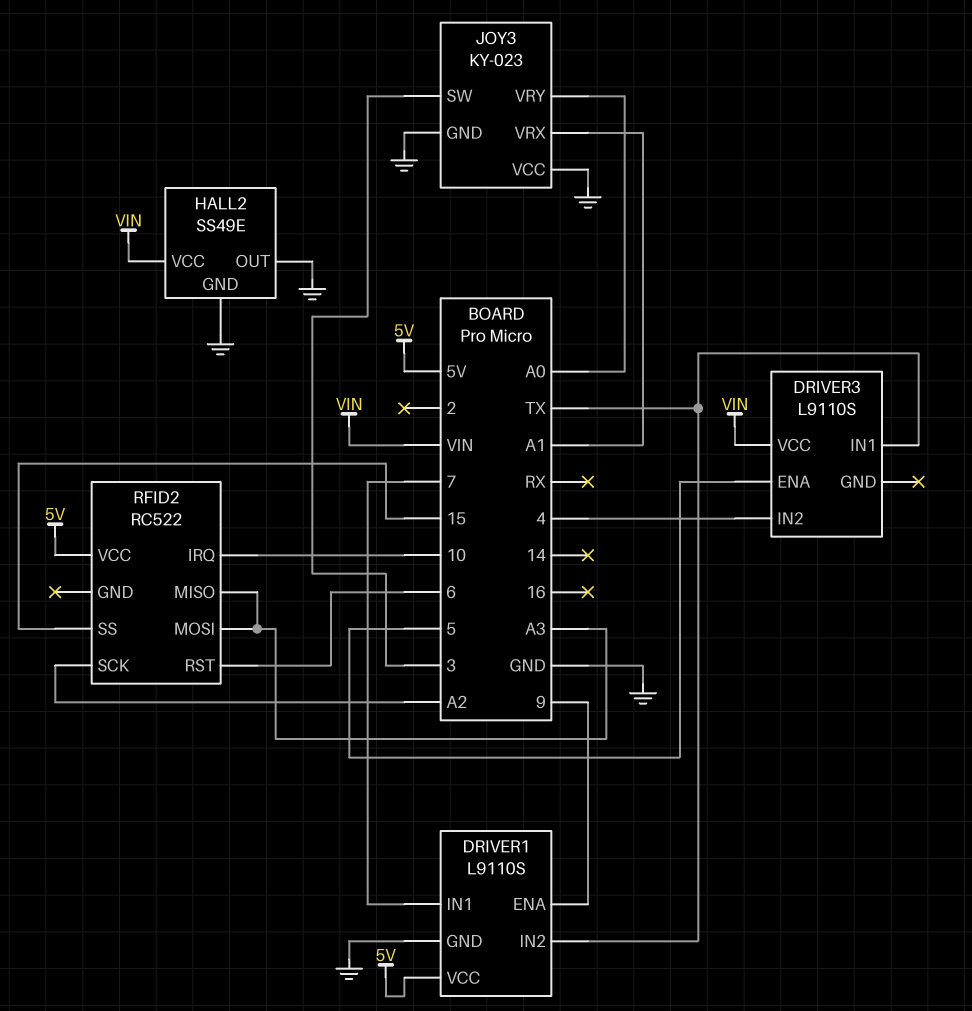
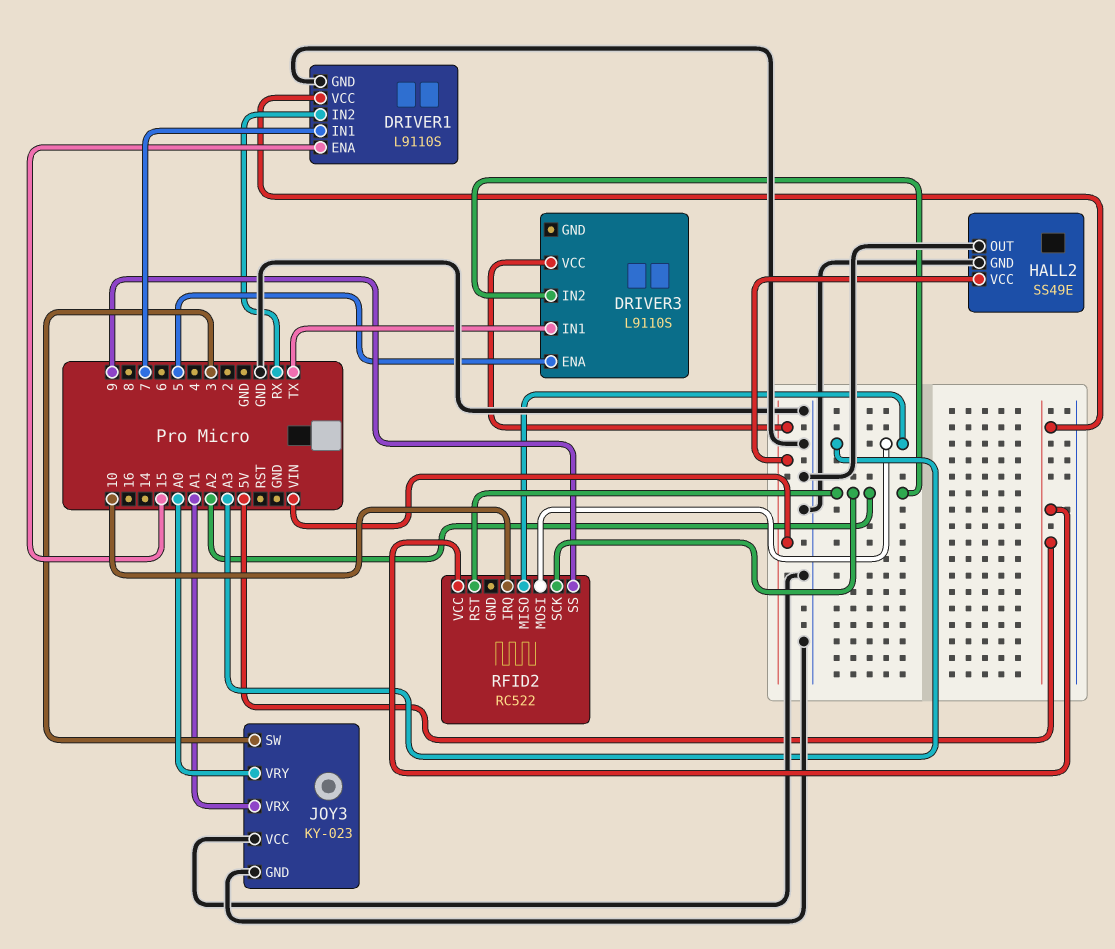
DRIVER1 pin ENA: 9 -> 15
DRIVER1 pin IN2: TX -> RX
DRIVER3 pin IN2: 4 -> A2
RFID2 pin RST: 6 -> A2
RFID2 pin SS: 15 -> 9

